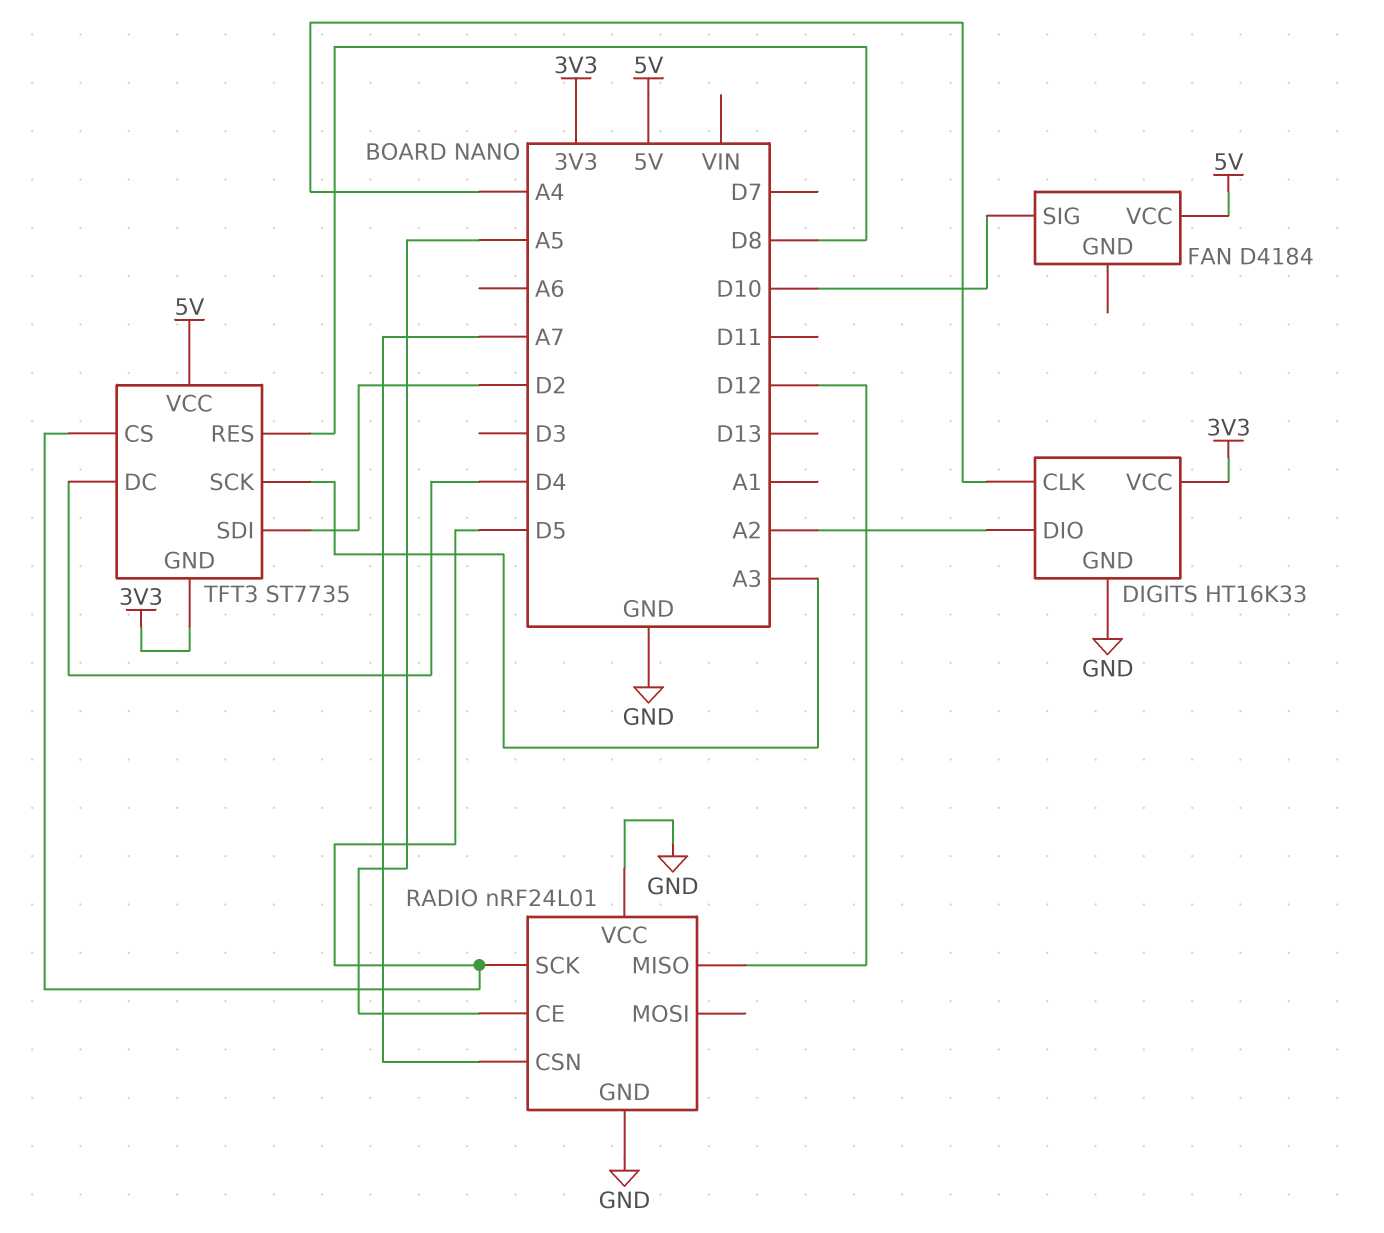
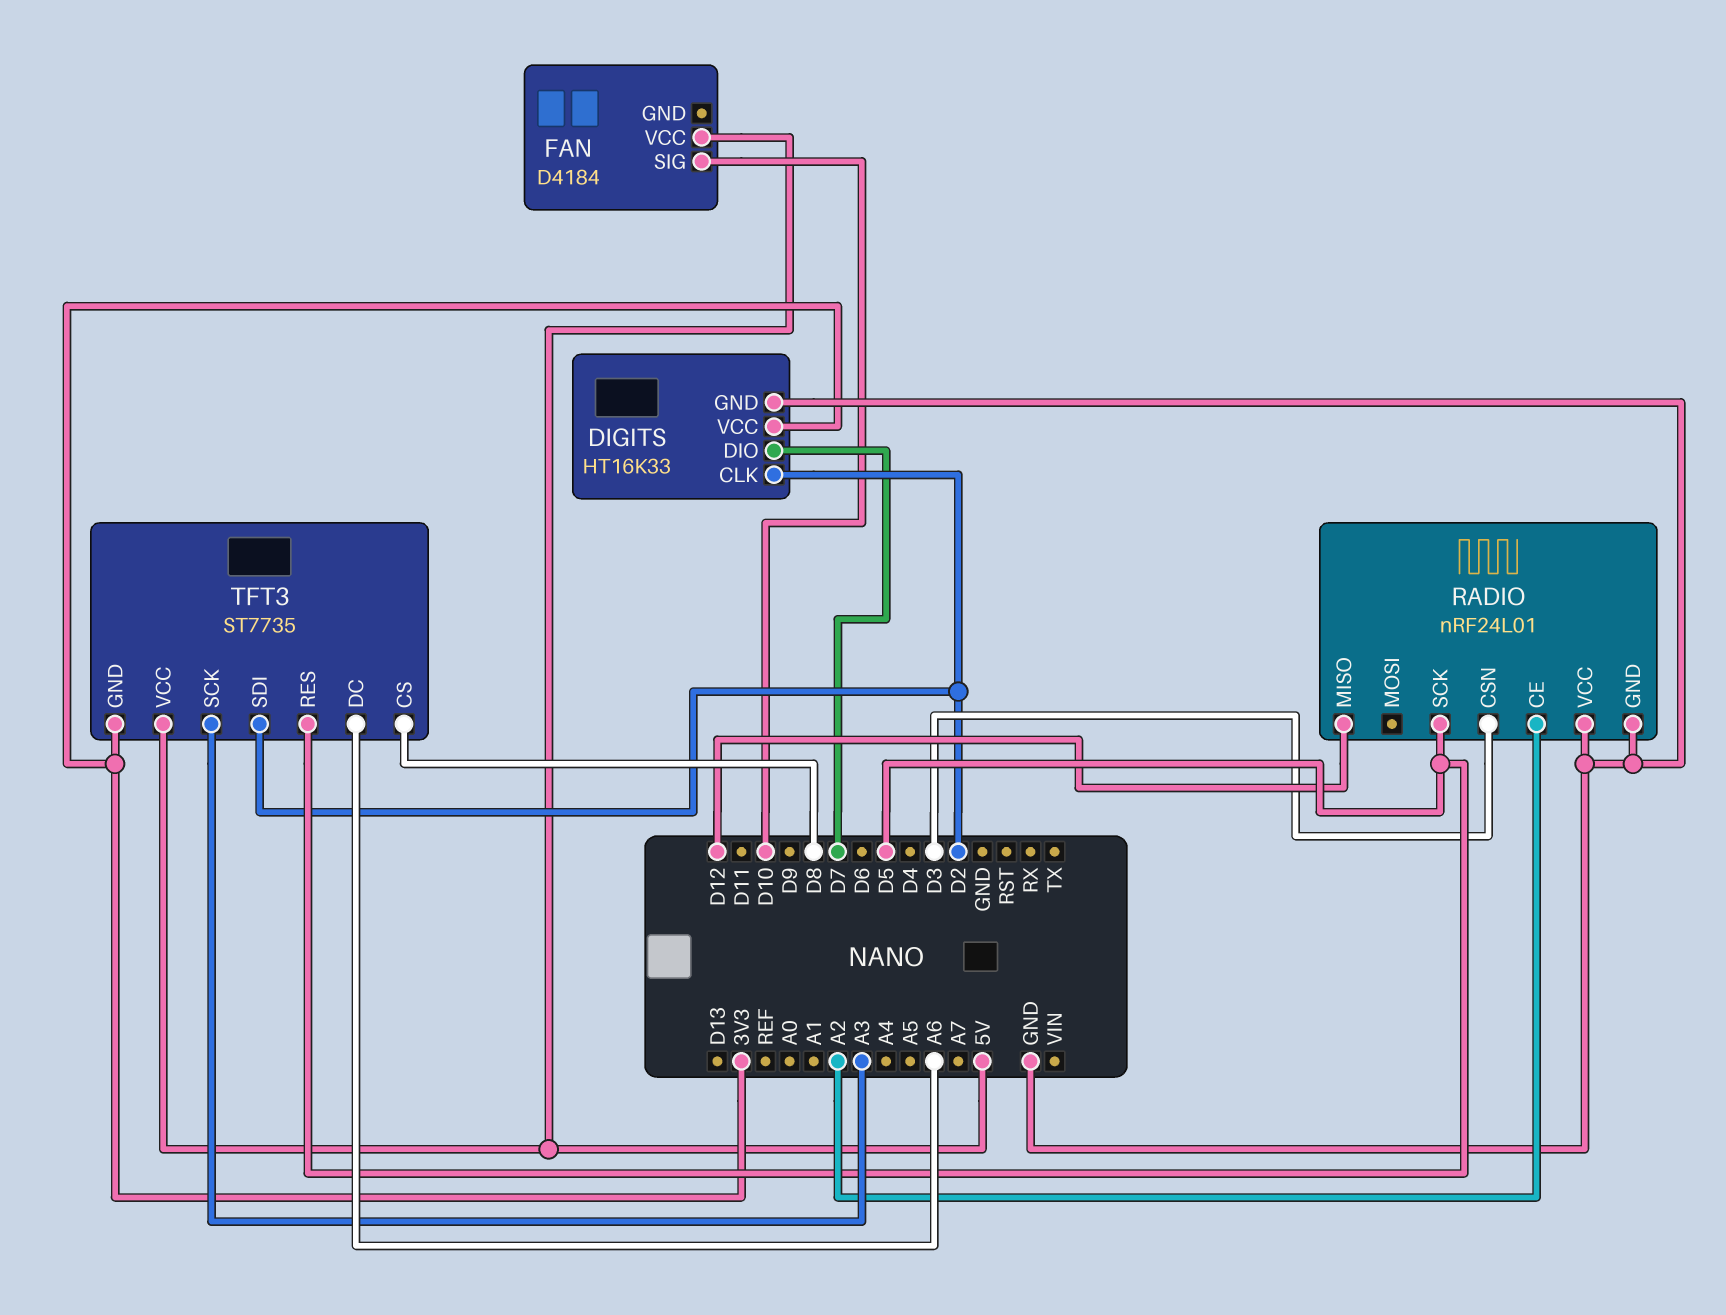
DIGITS pin CLK: A4 -> D2
DIGITS pin DIO: A2 -> D7
RADIO pin CE: A5 -> A2
RADIO pin CSN: A7 -> D3
TFT3 pin CS: D5 -> D8
TFT3 pin DC: D4 -> A6
TFT3 pin RES: D8 -> D5

